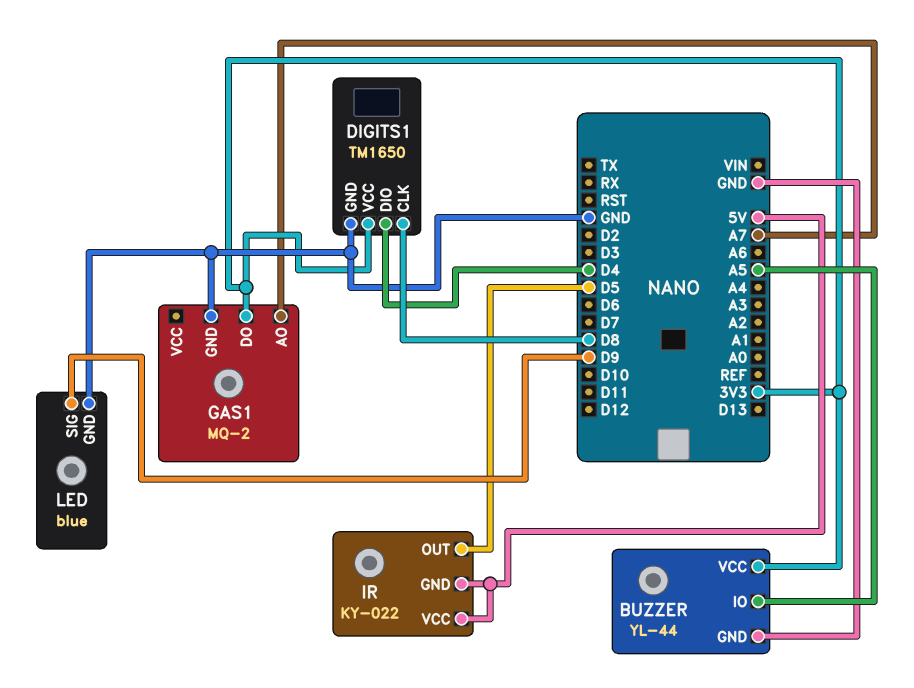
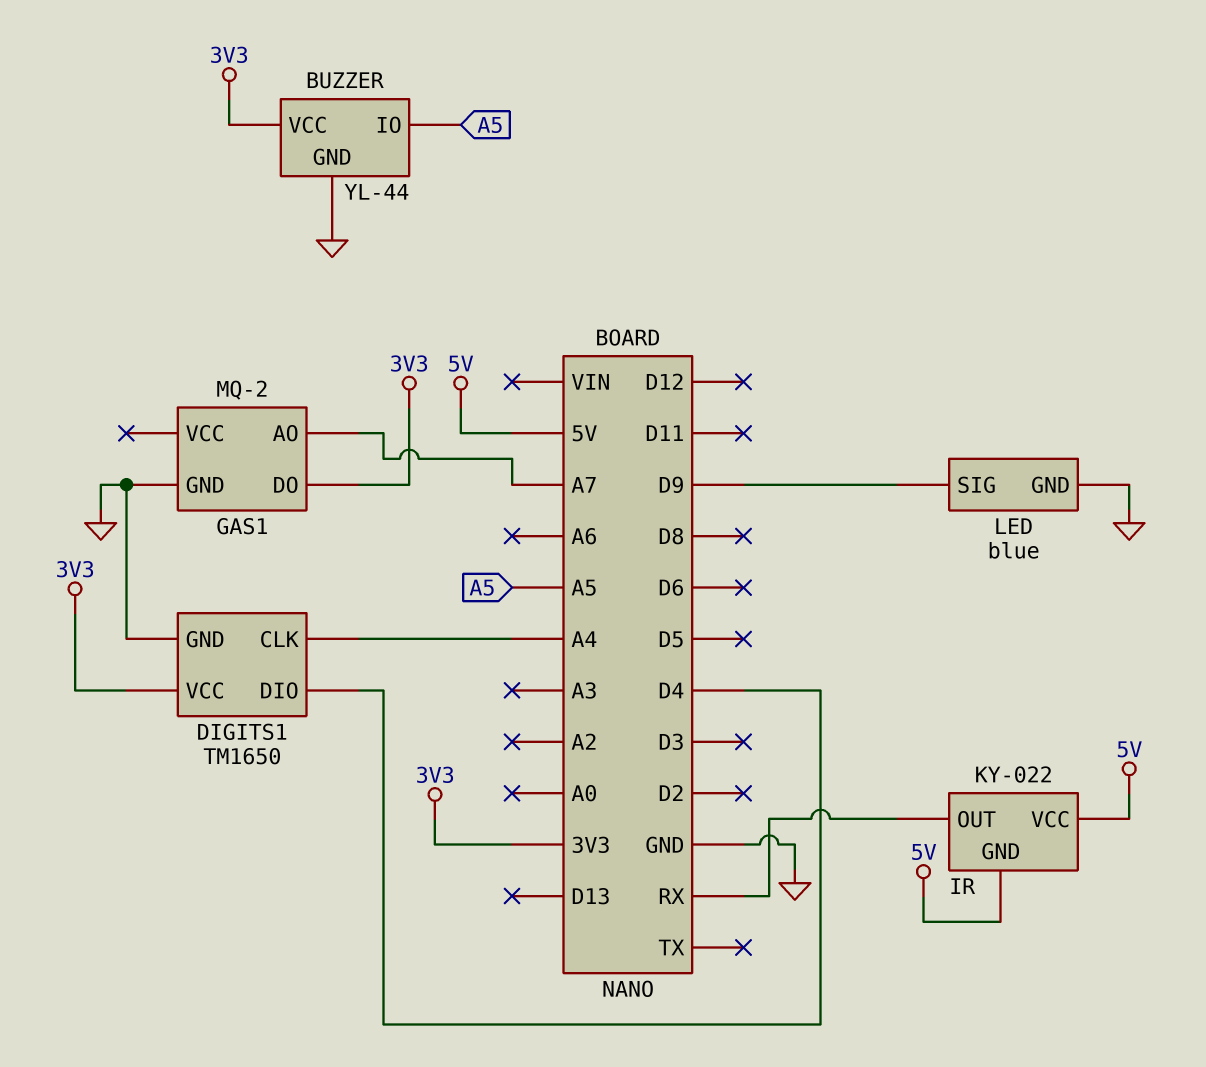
DIGITS1 pin CLK: D8 -> A4
IR pin OUT: D5 -> RX

